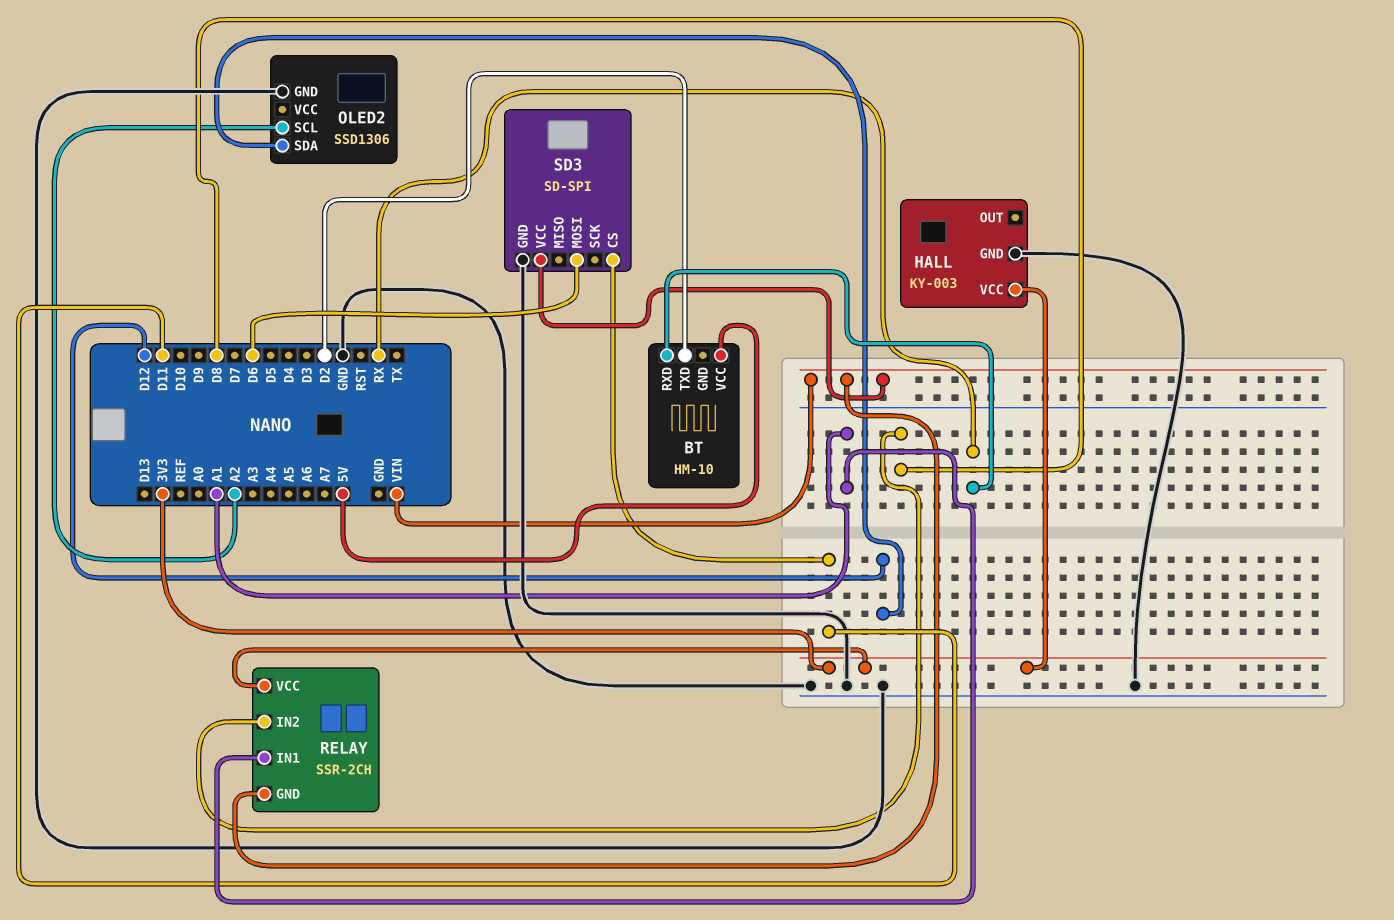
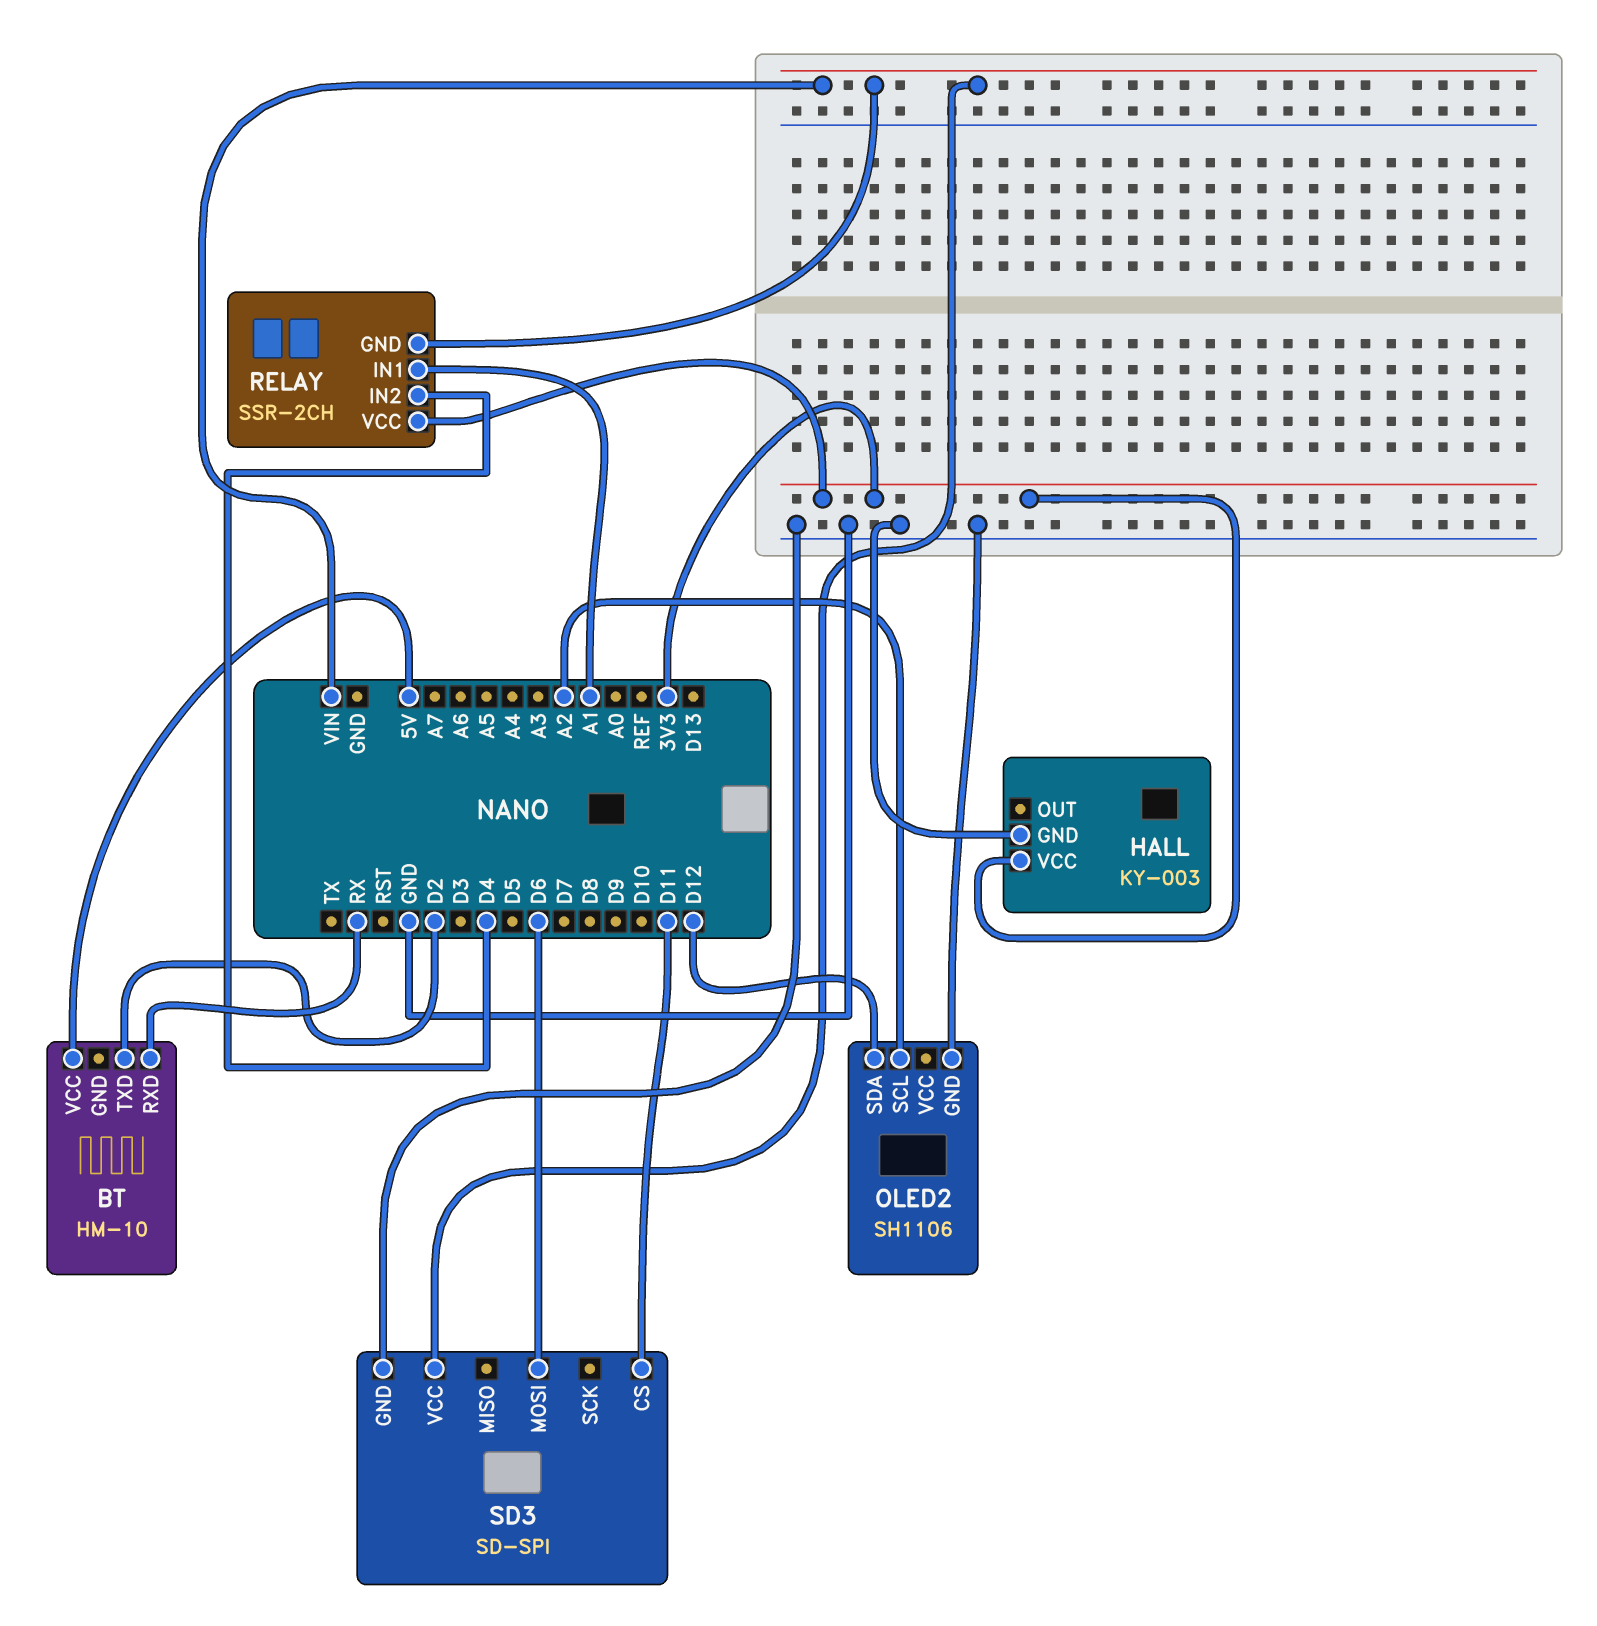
OLED2: SSD1306 -> SH1106
RELAY pin IN2: D8 -> D4

